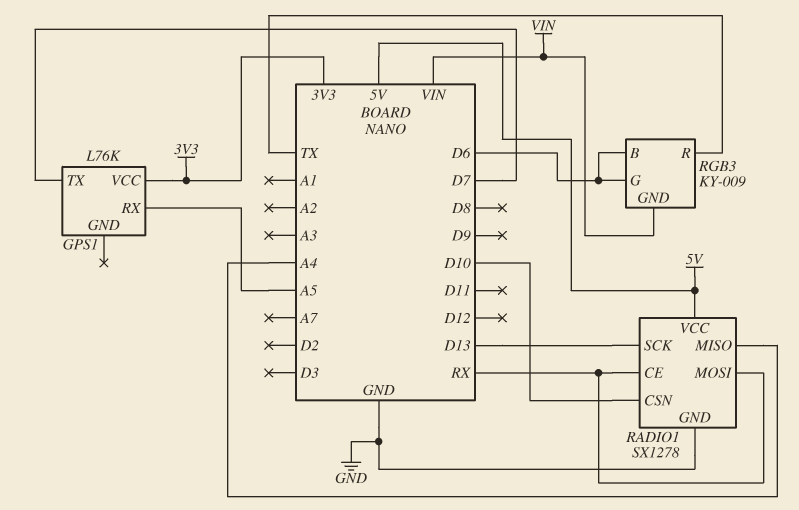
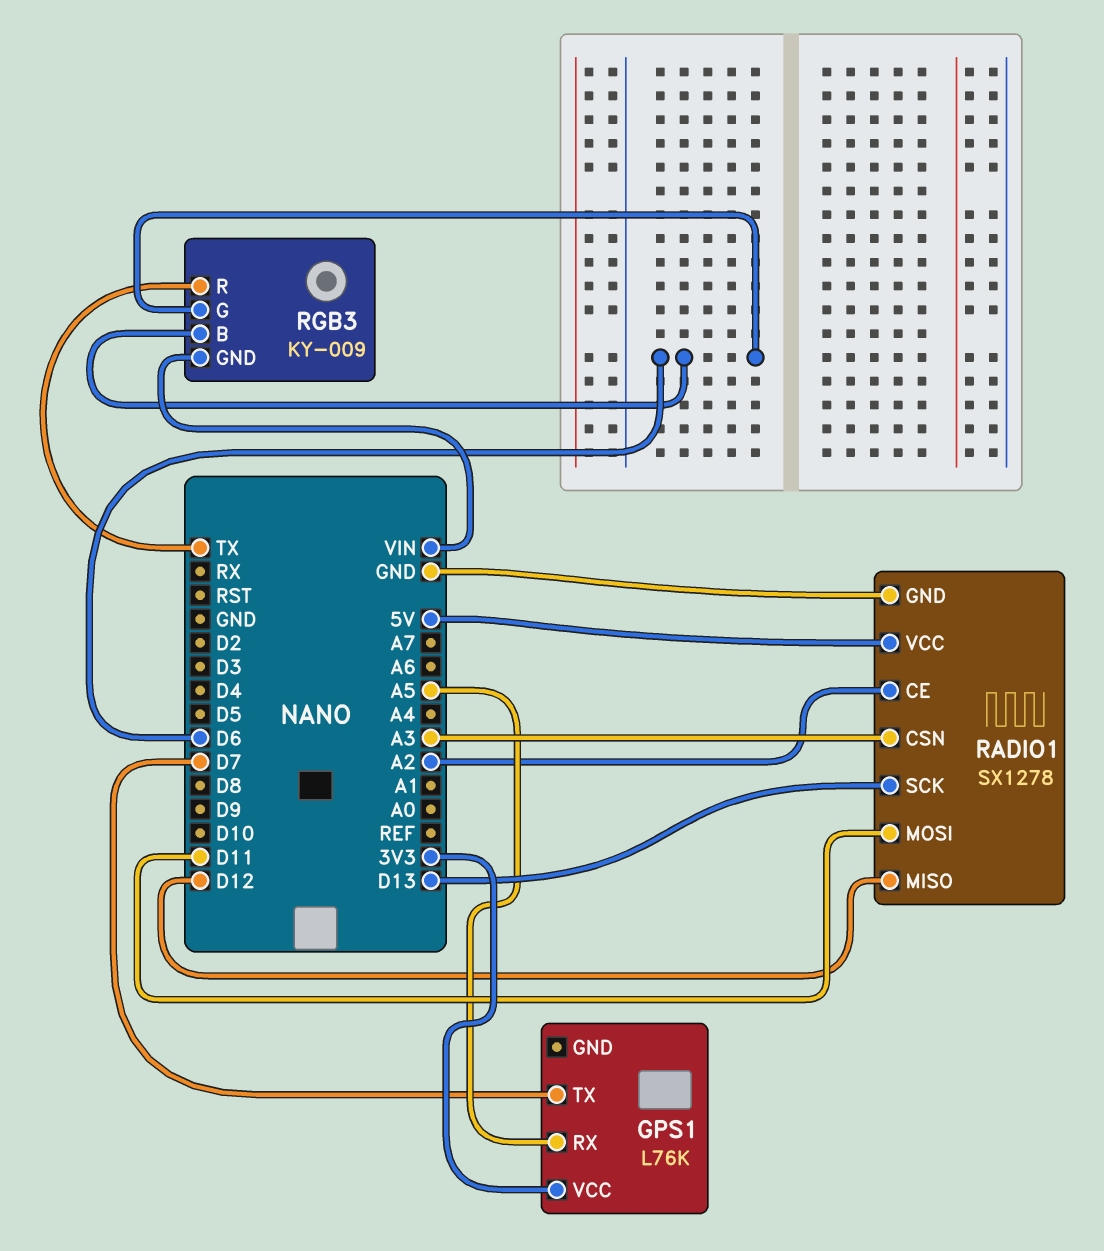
RADIO1 pin CE: RX -> A2
RADIO1 pin CSN: D10 -> A3
RADIO1 pin MISO: A4 -> D12
RADIO1 pin MOSI: RX -> D11

